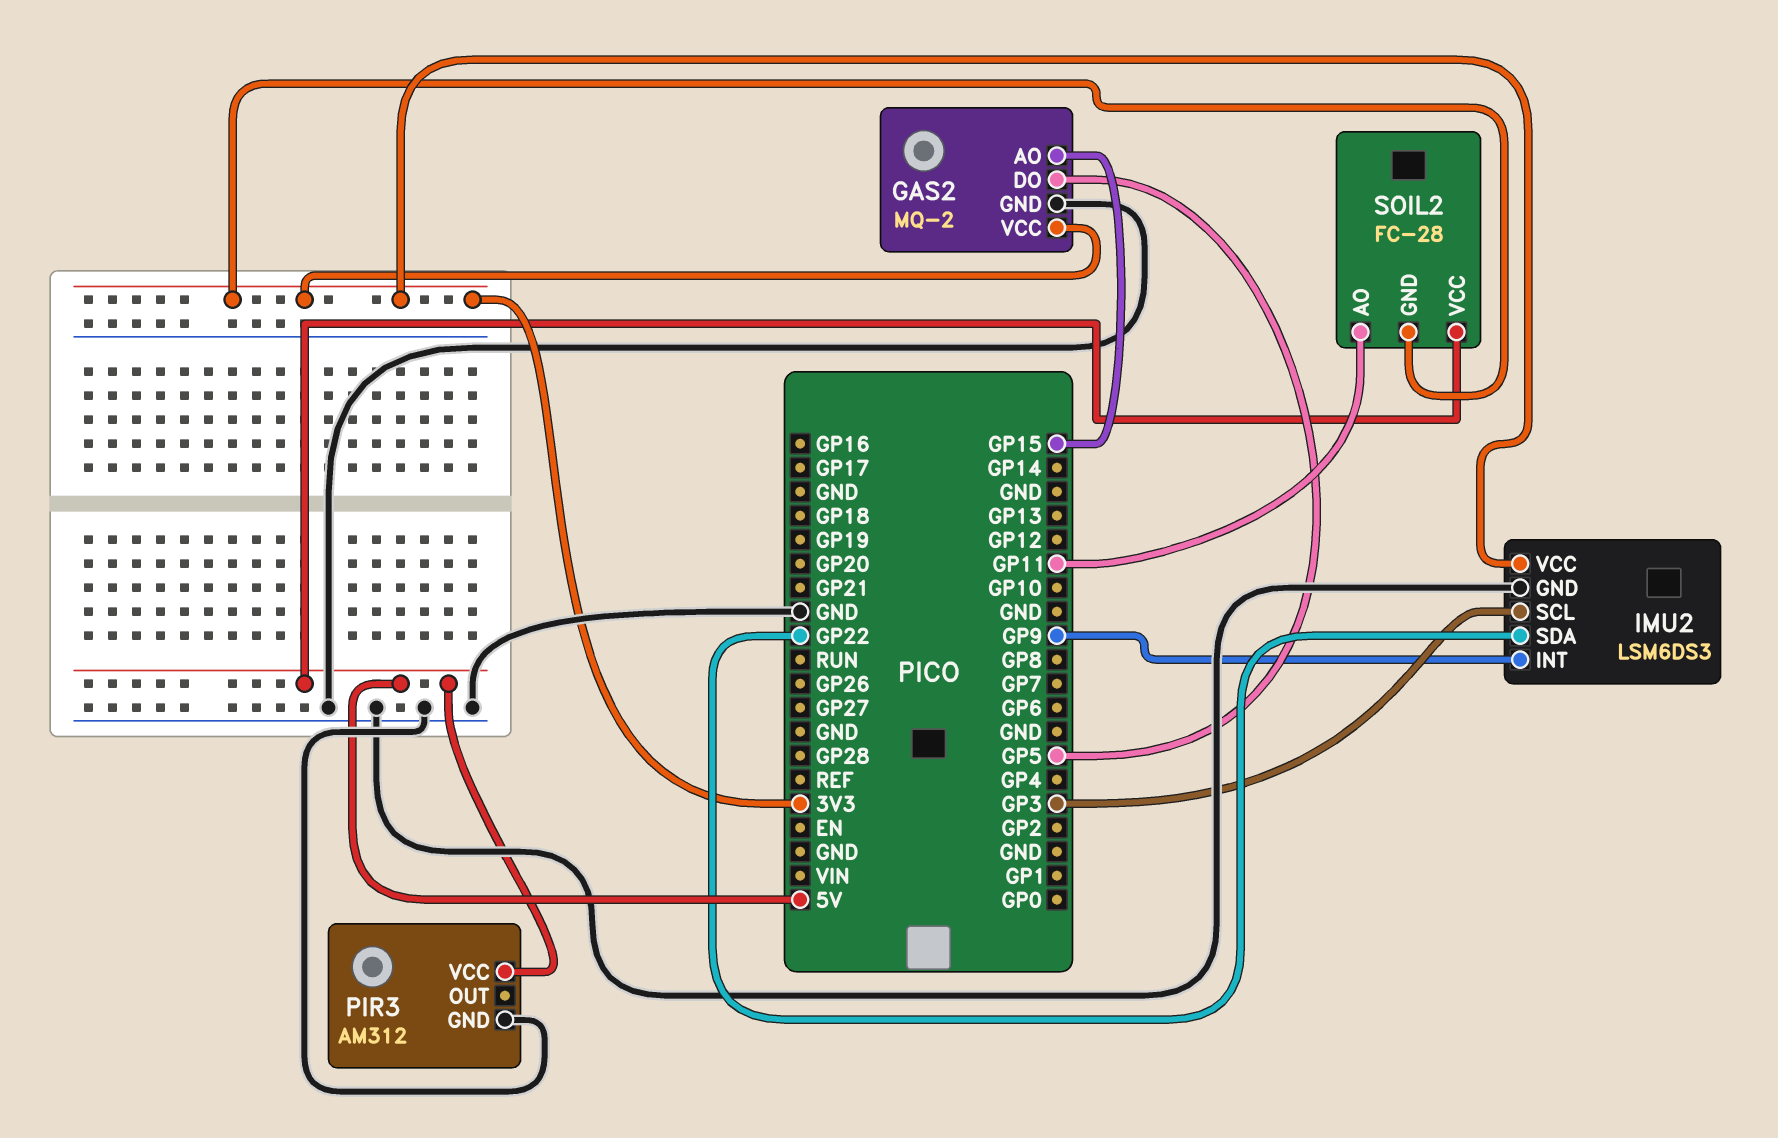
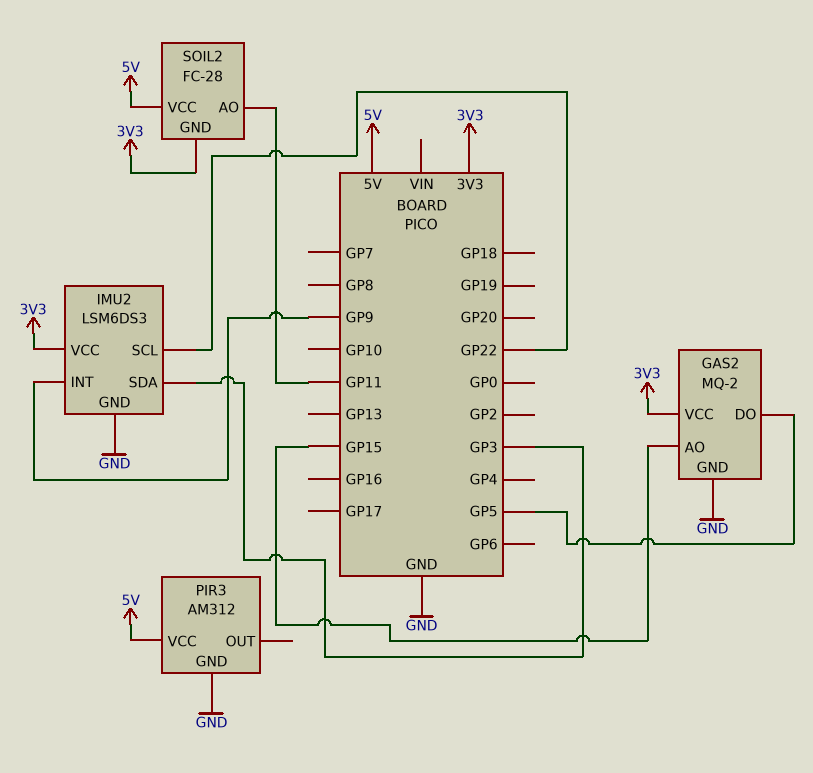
IMU2 pin SCL: GP3 -> GP22
IMU2 pin SDA: GP22 -> GP3

